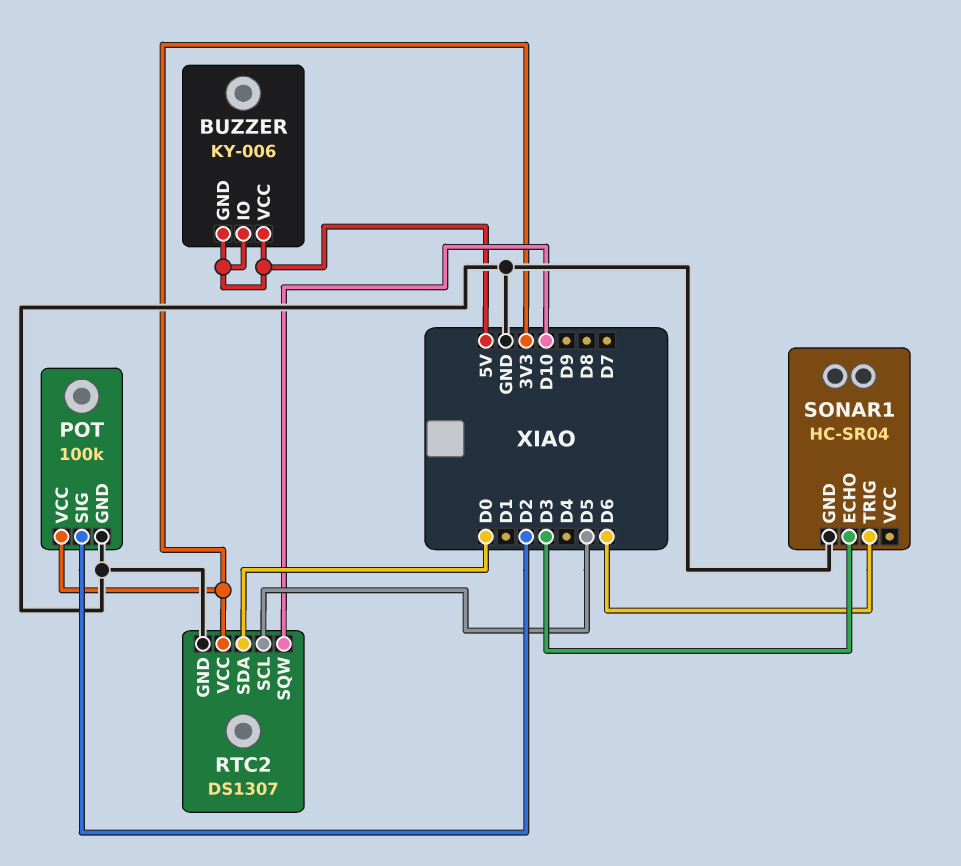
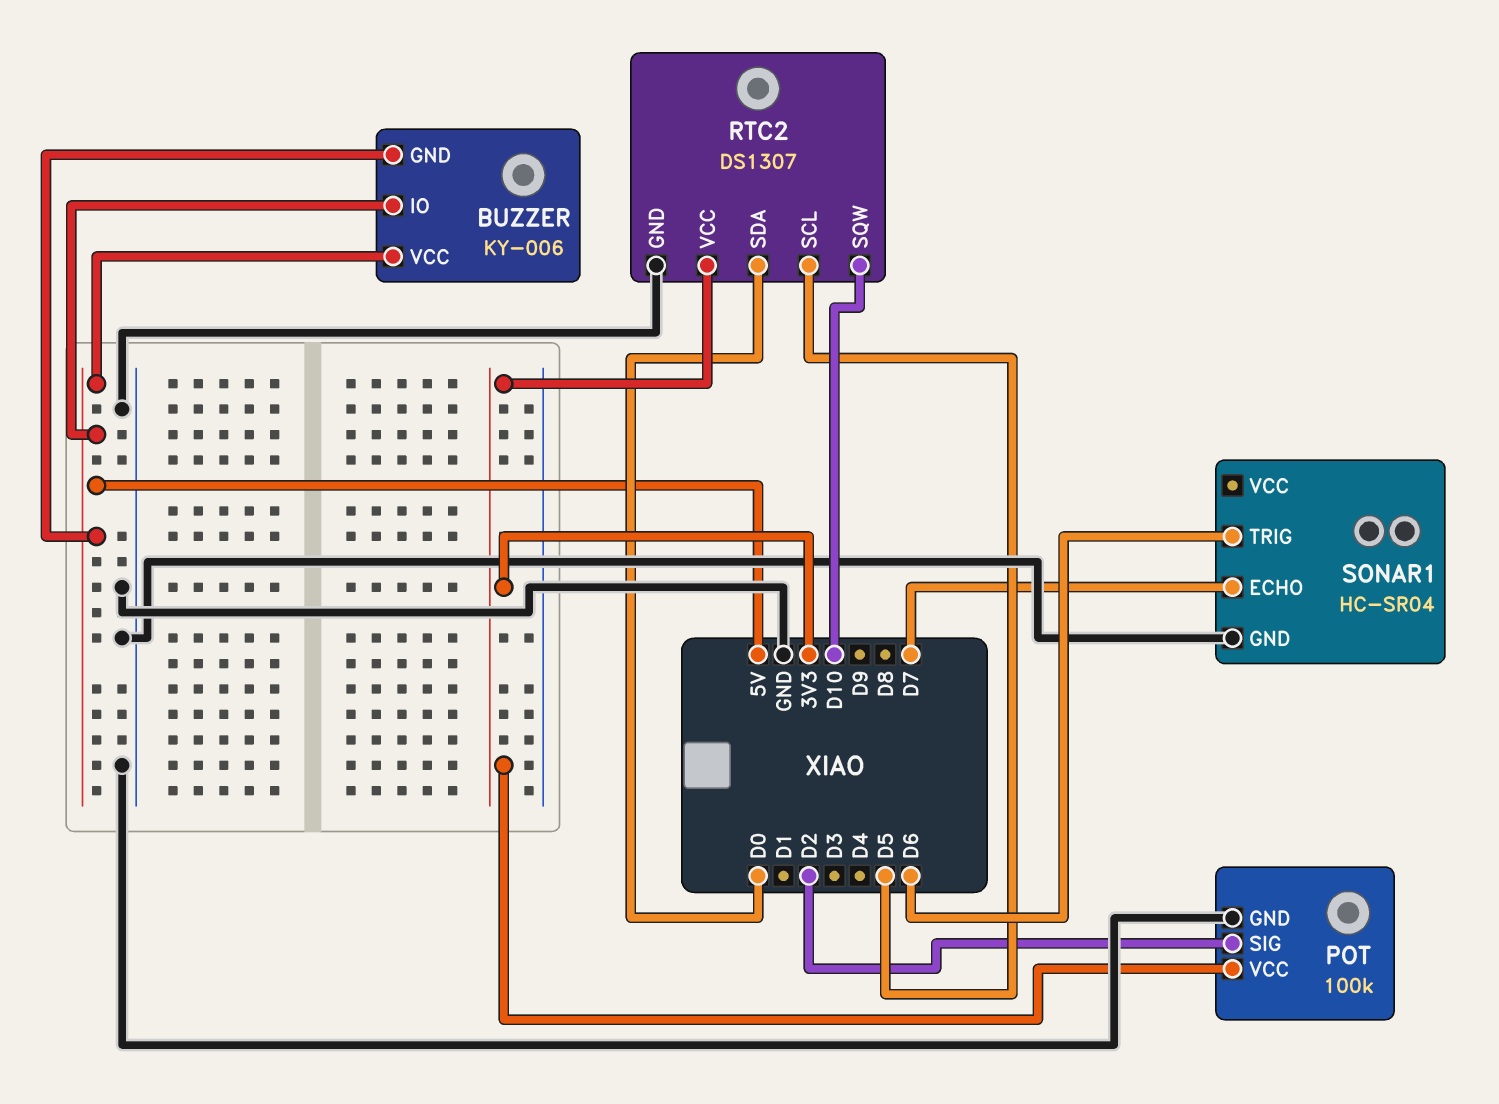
SONAR1 pin ECHO: D3 -> D7

